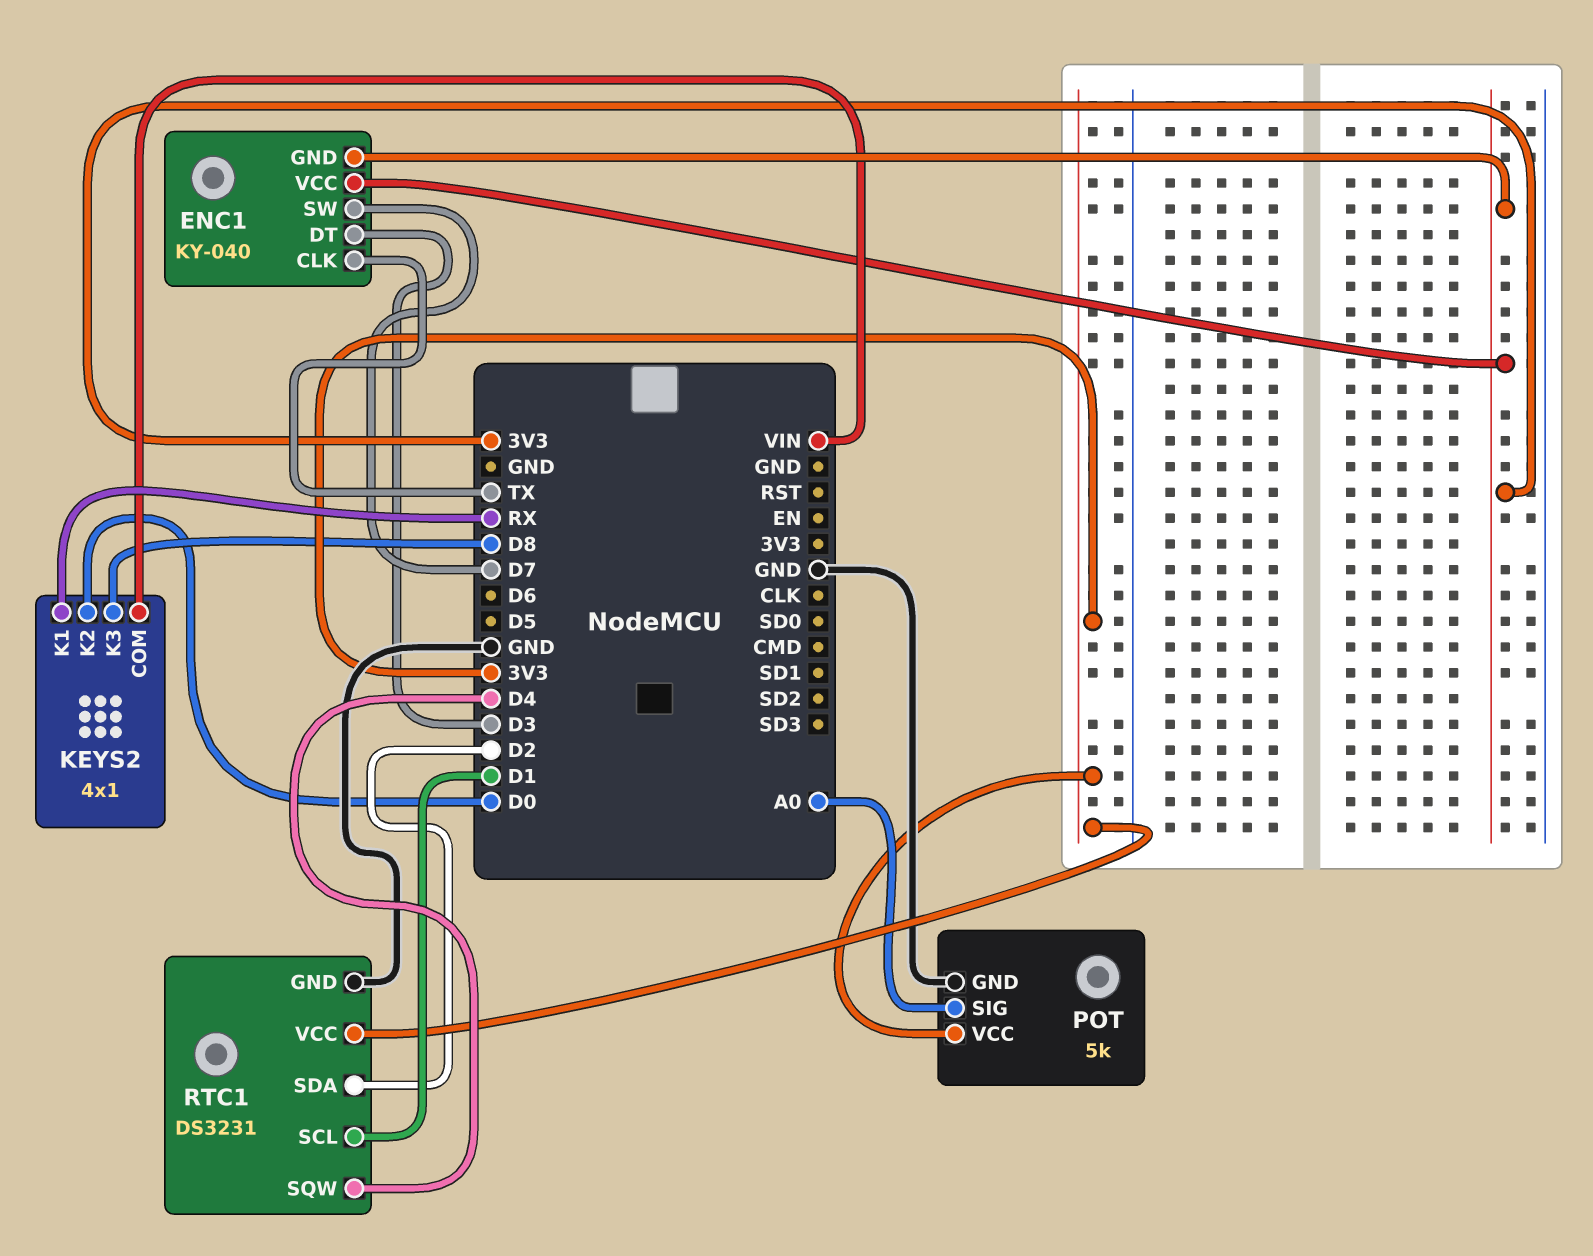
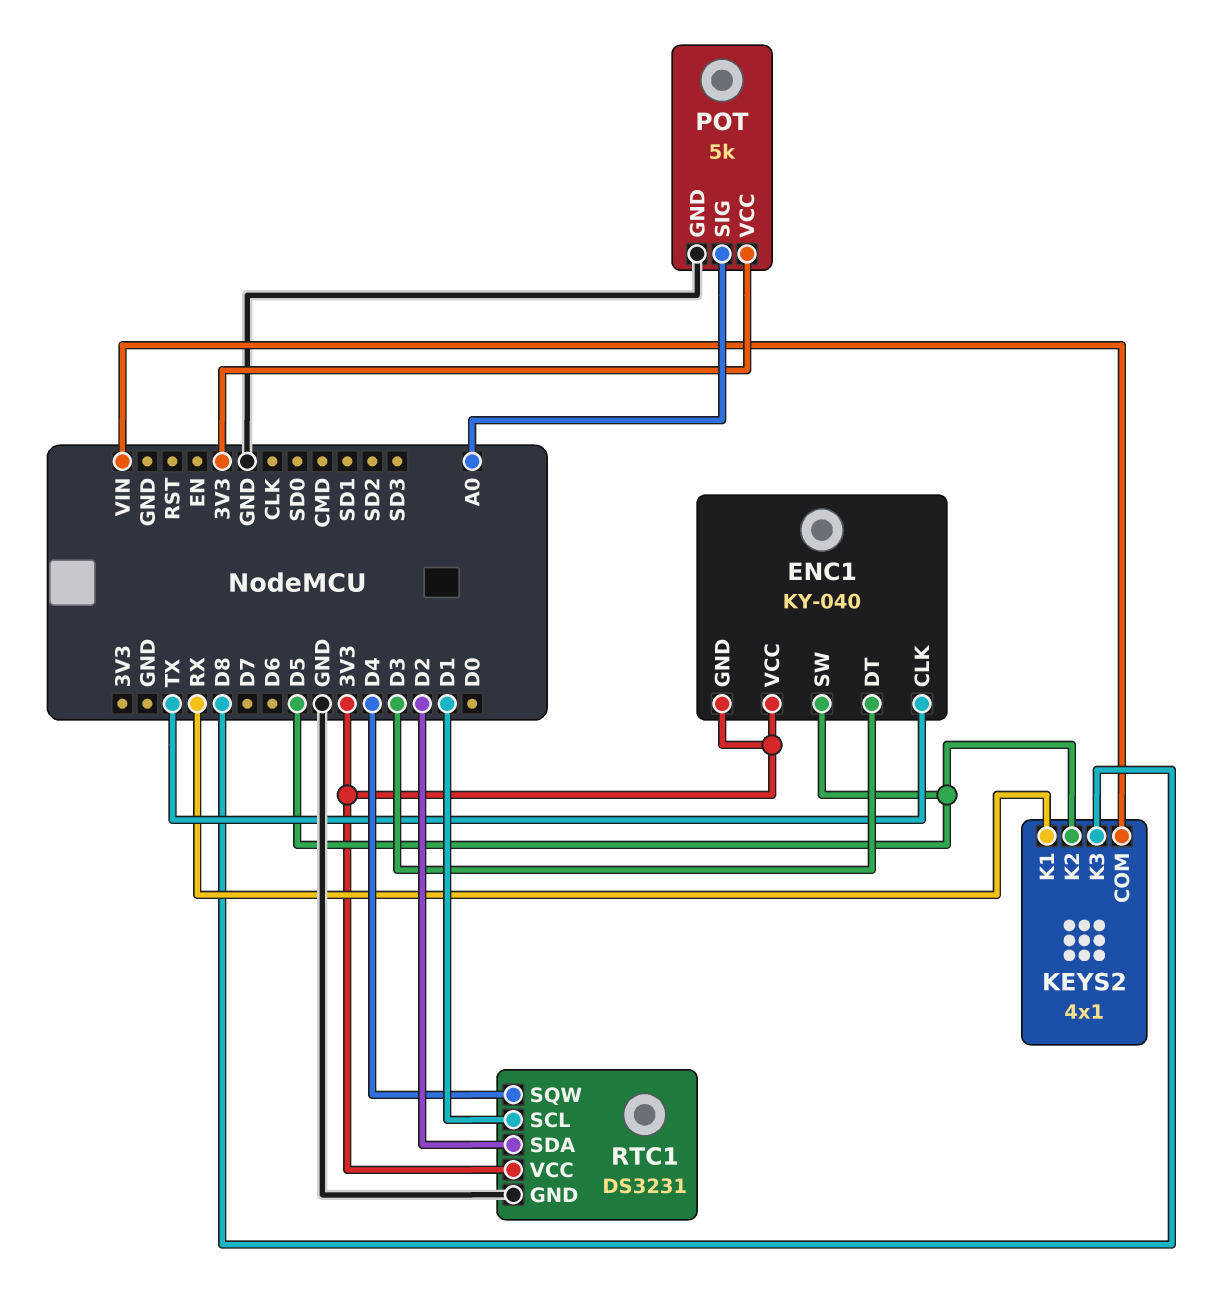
ENC1 pin SW: D7 -> D5
KEYS2 pin K2: D0 -> D5

